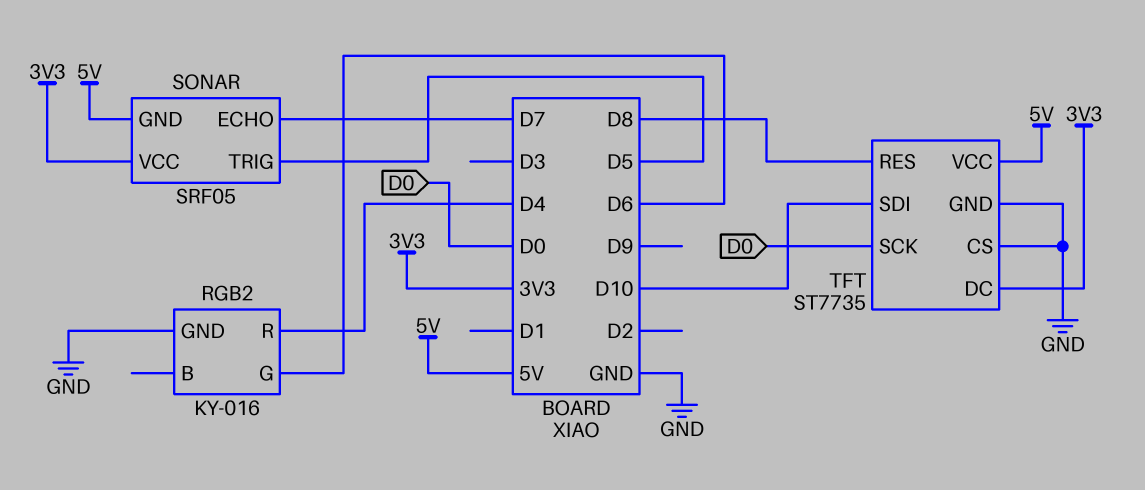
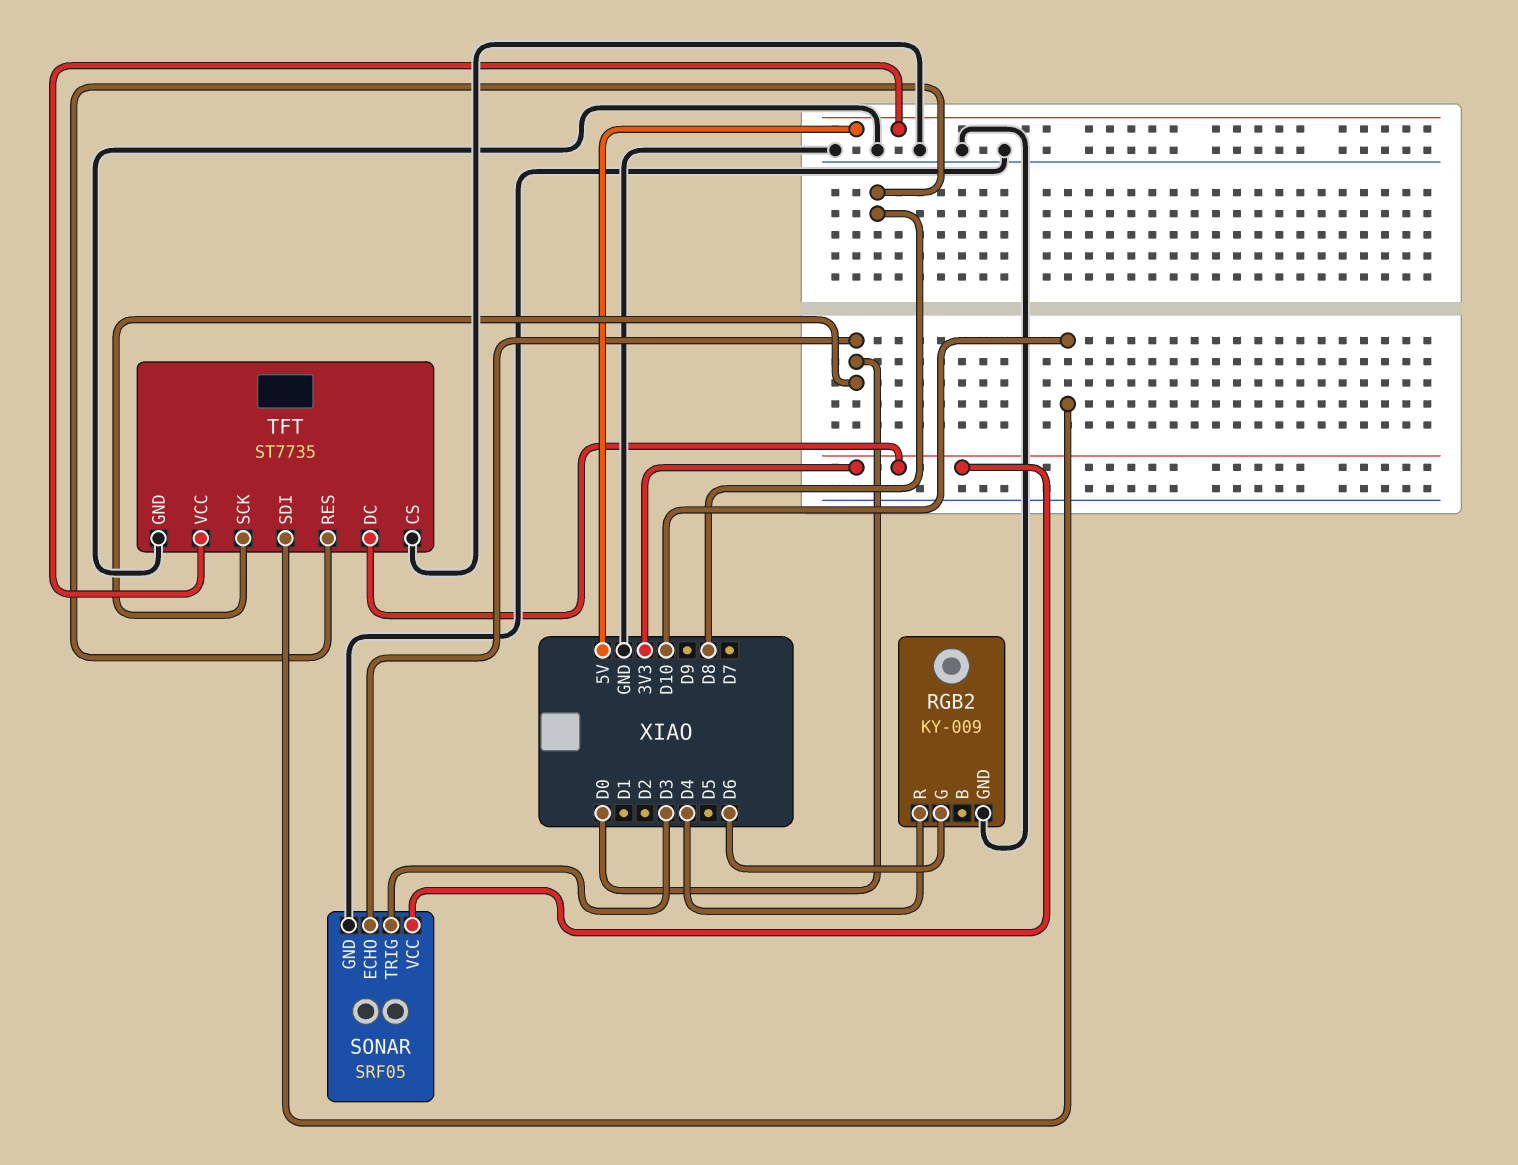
RGB2: KY-016 -> KY-009
SONAR pin ECHO: D7 -> D0
SONAR pin GND: 5V -> GND
SONAR pin TRIG: D5 -> D3

